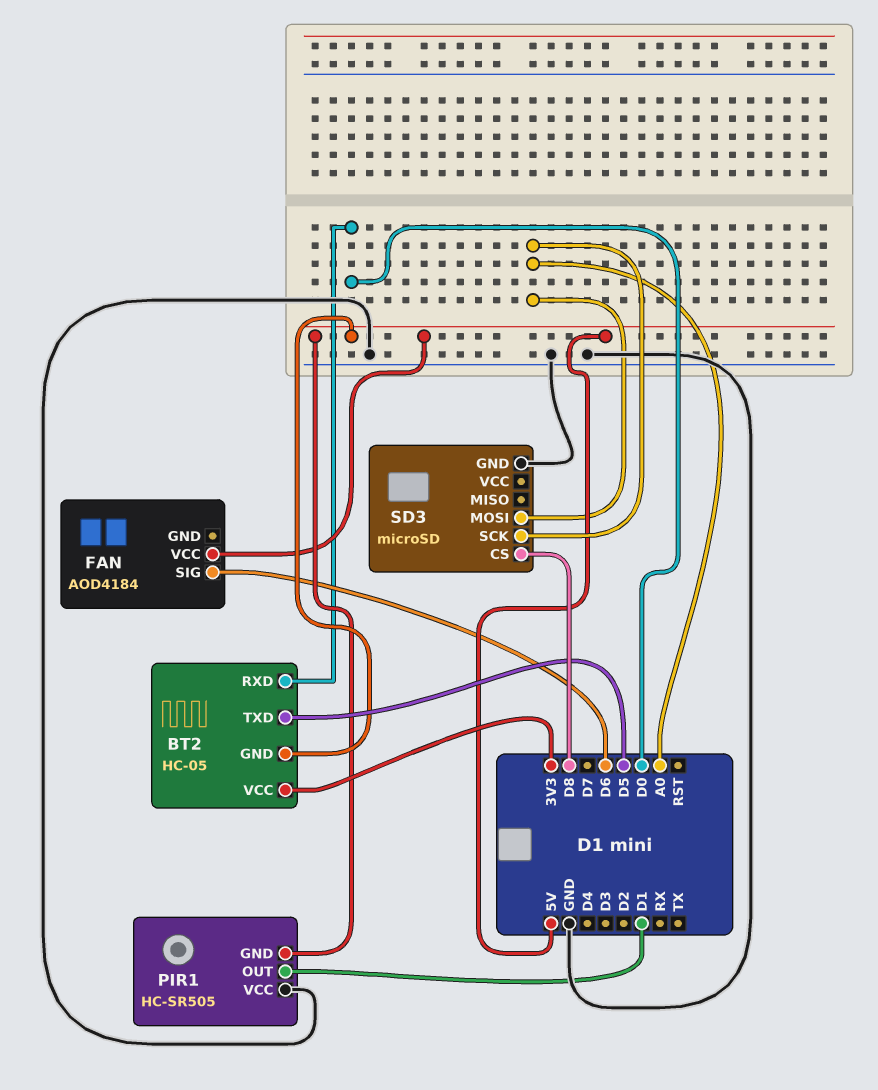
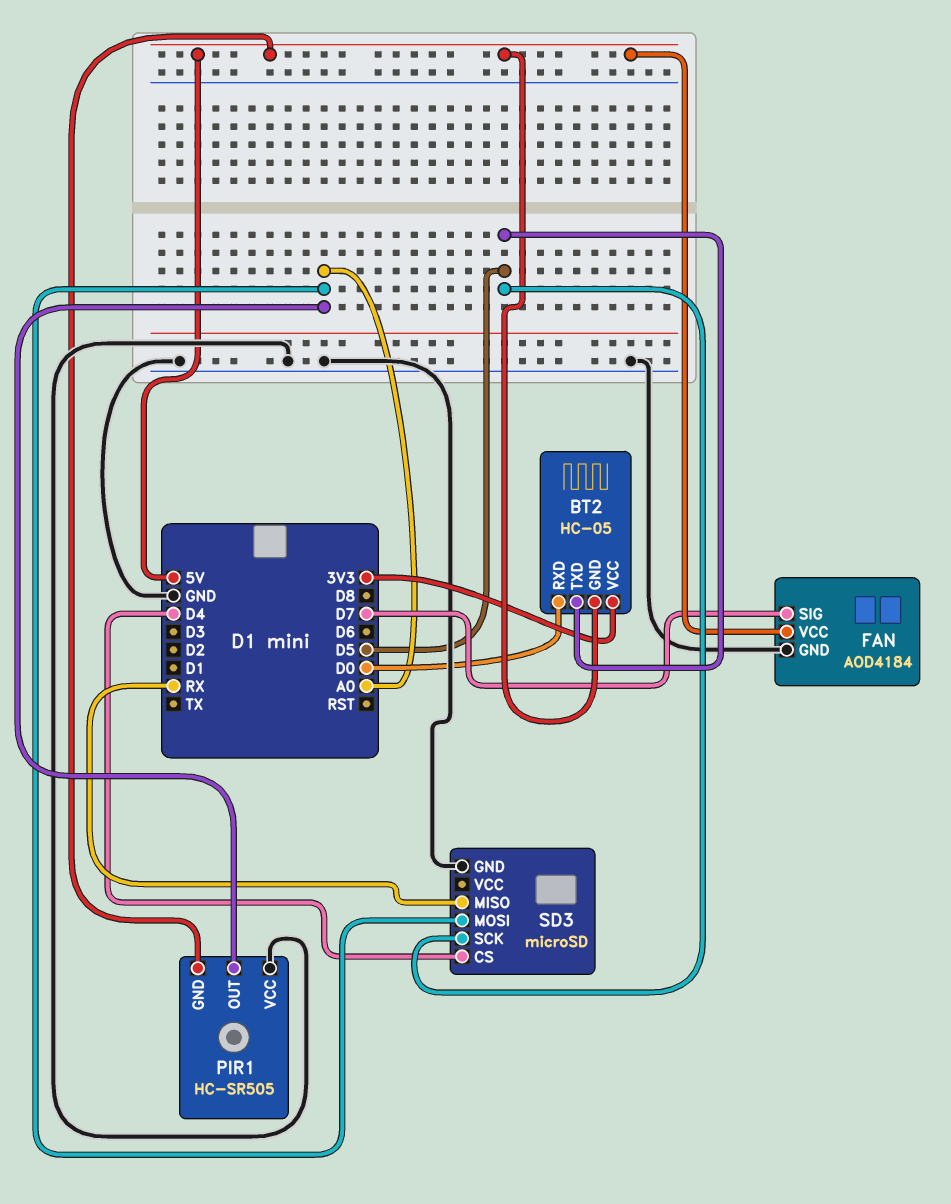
FAN pin GND: none -> GND
FAN pin SIG: D6 -> D7
PIR1 pin OUT: D1 -> A0
SD3 pin CS: D8 -> D4
SD3 pin MISO: none -> RX
SD3 pin SCK: A0 -> D5

